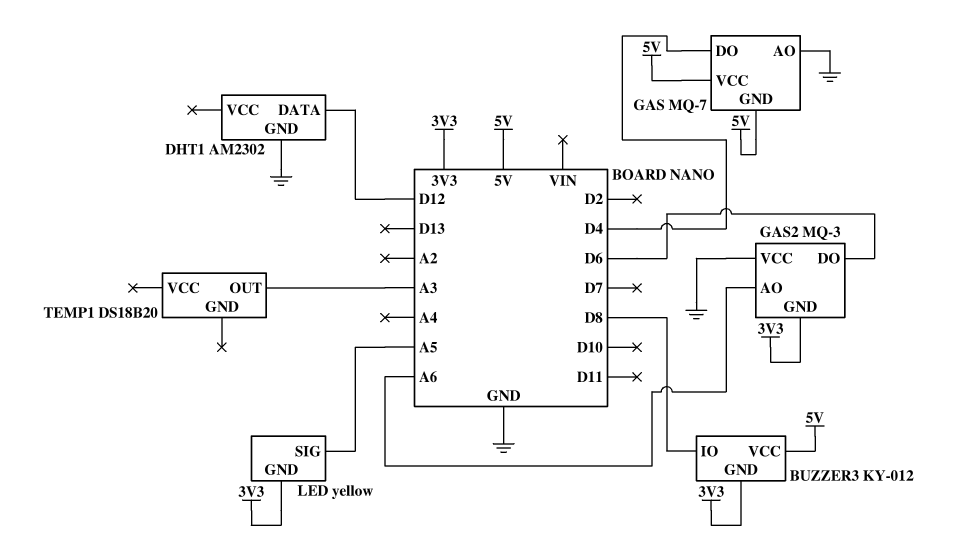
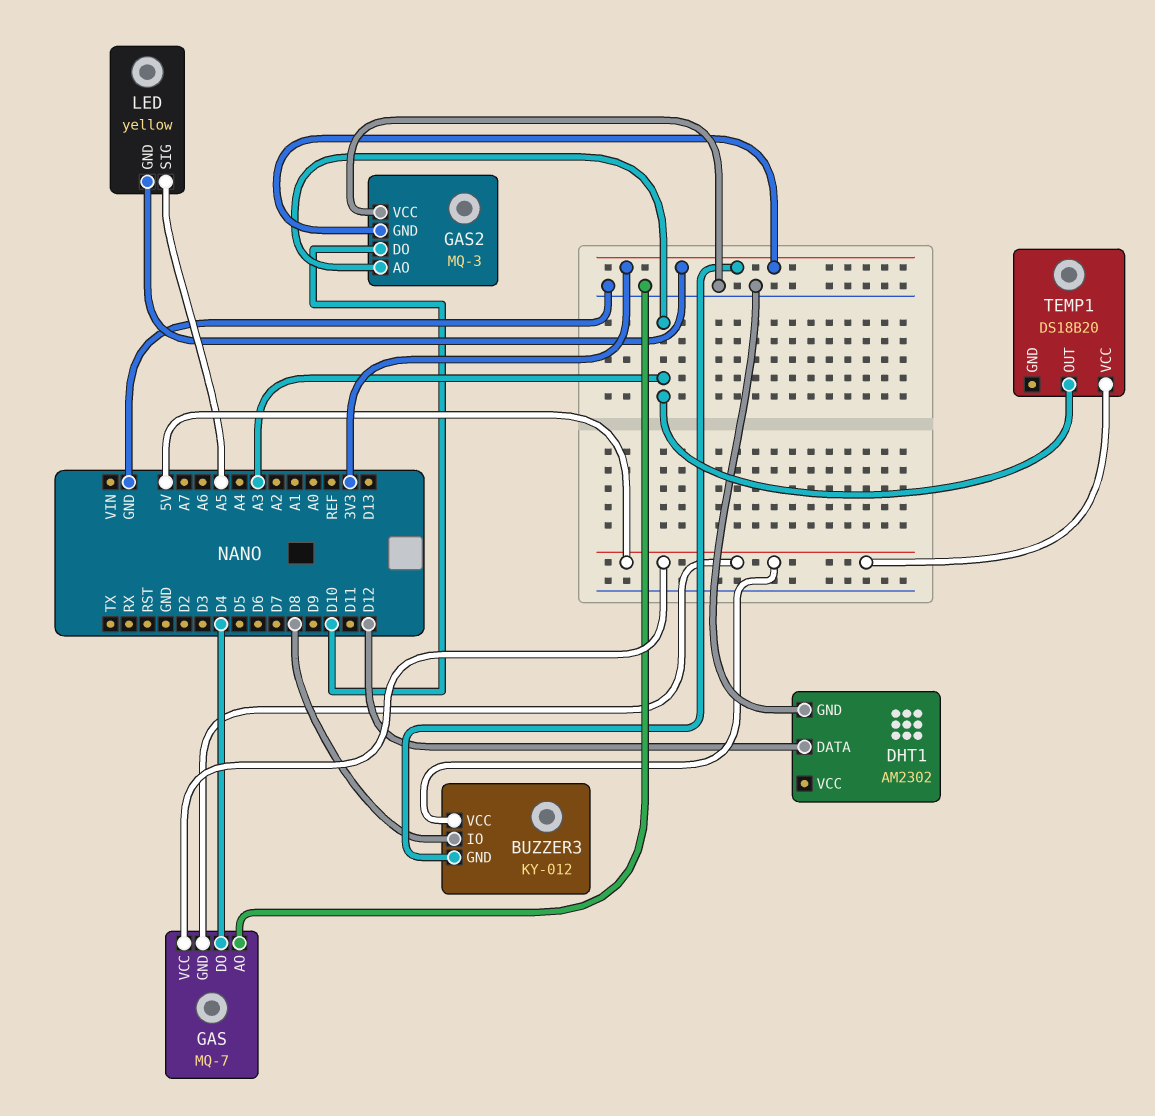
GAS2 pin AO: A6 -> A3
GAS2 pin DO: D6 -> D10
TEMP1 pin VCC: none -> 5V

